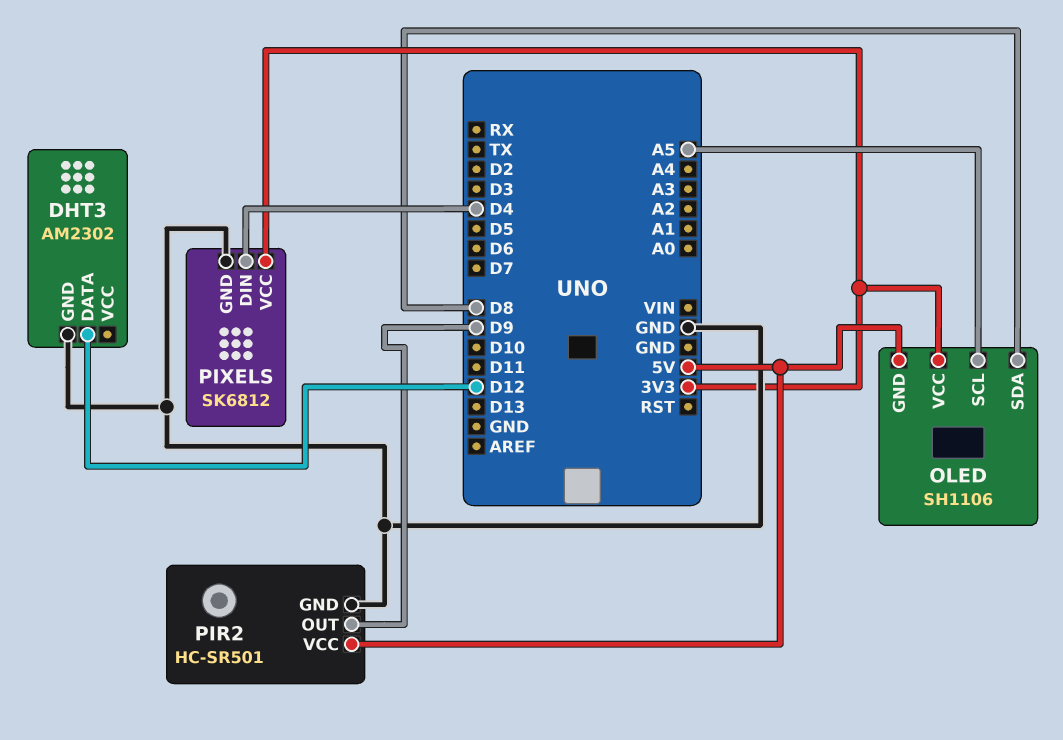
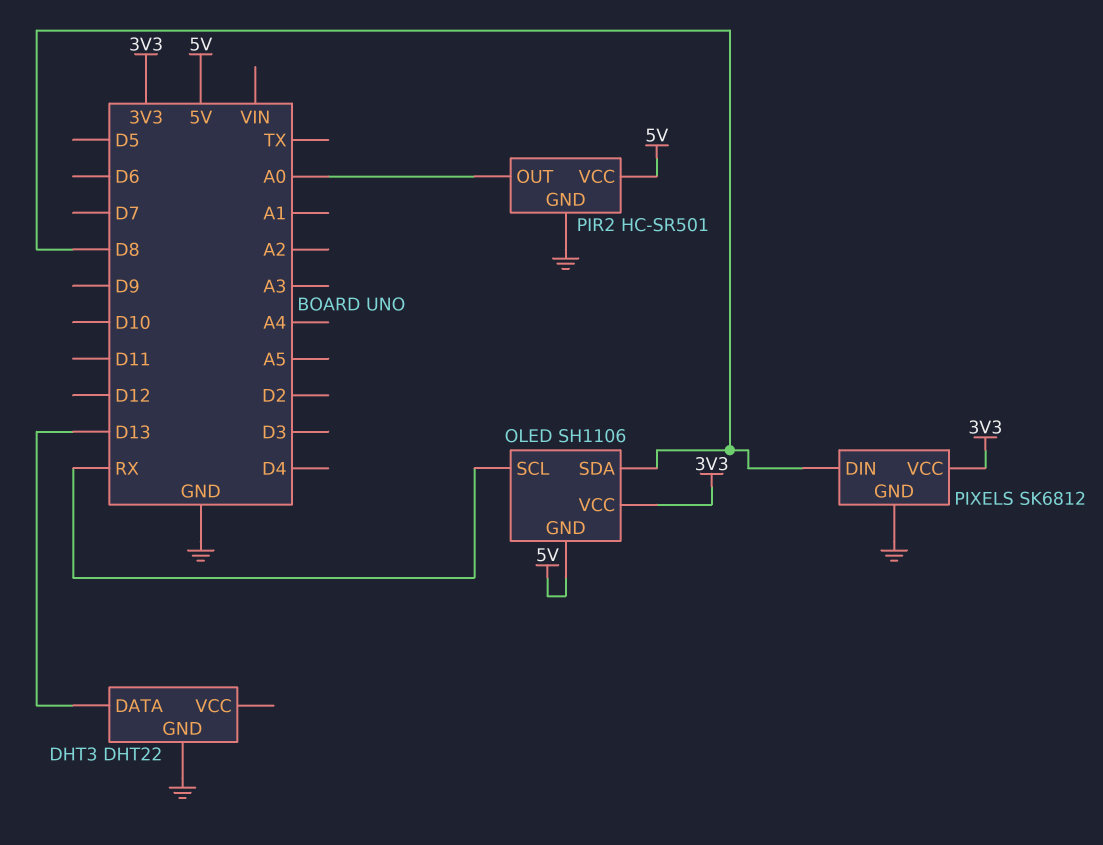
DHT3: AM2302 -> DHT22
DHT3 pin DATA: D12 -> D13
OLED pin SCL: A5 -> RX
PIR2 pin OUT: D9 -> A0
PIXELS pin DIN: D4 -> D8

